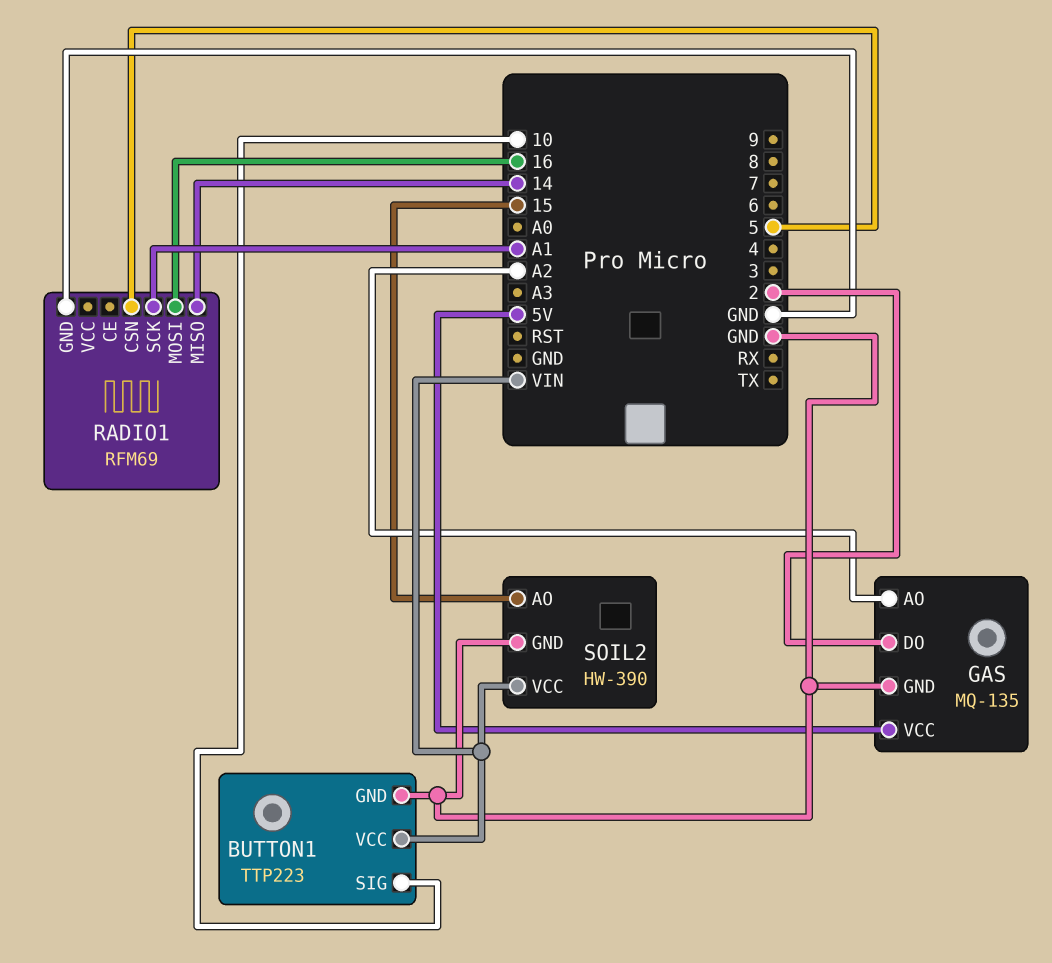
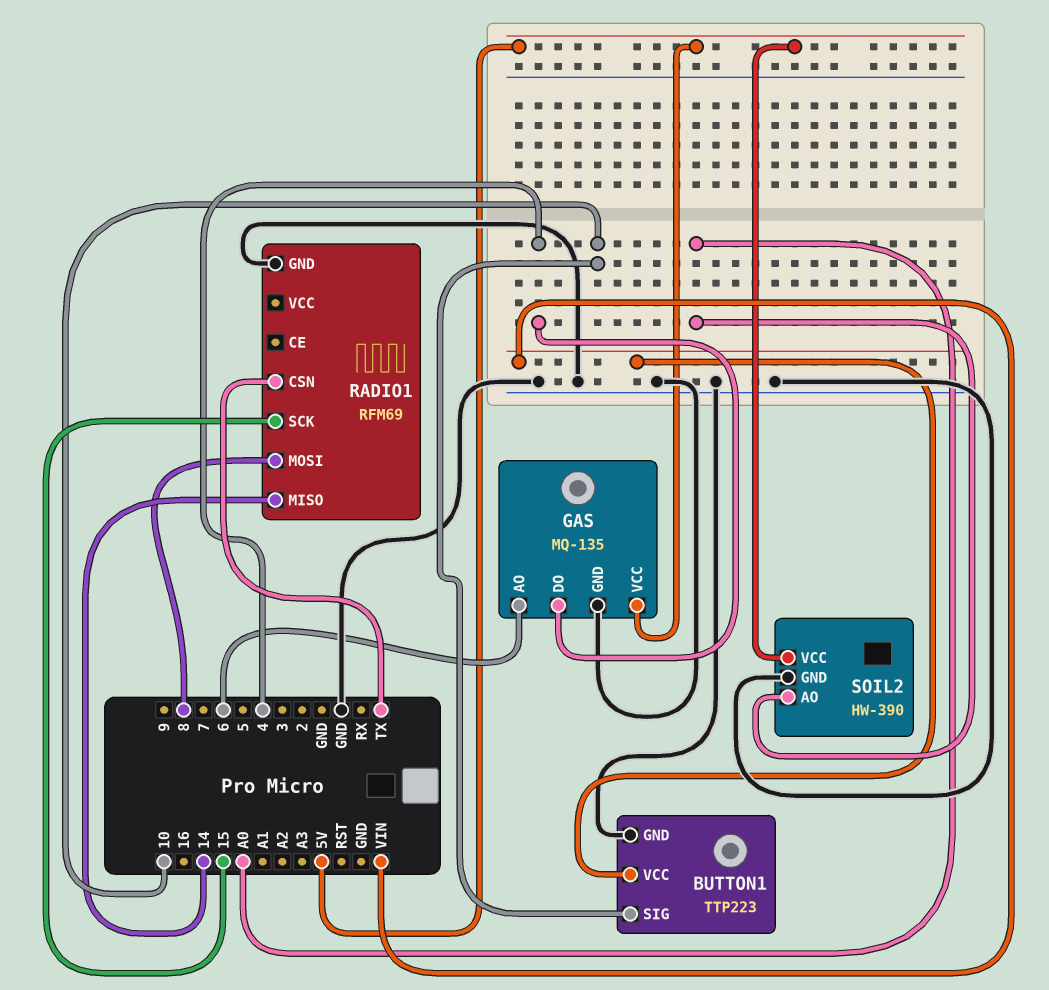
GAS pin AO: A2 -> 6
GAS pin DO: 2 -> 4
RADIO1 pin CSN: 5 -> TX
RADIO1 pin MOSI: 16 -> 8
RADIO1 pin SCK: A1 -> 15
SOIL2 pin AO: 15 -> A0
SOIL2 pin VCC: VIN -> 5V

